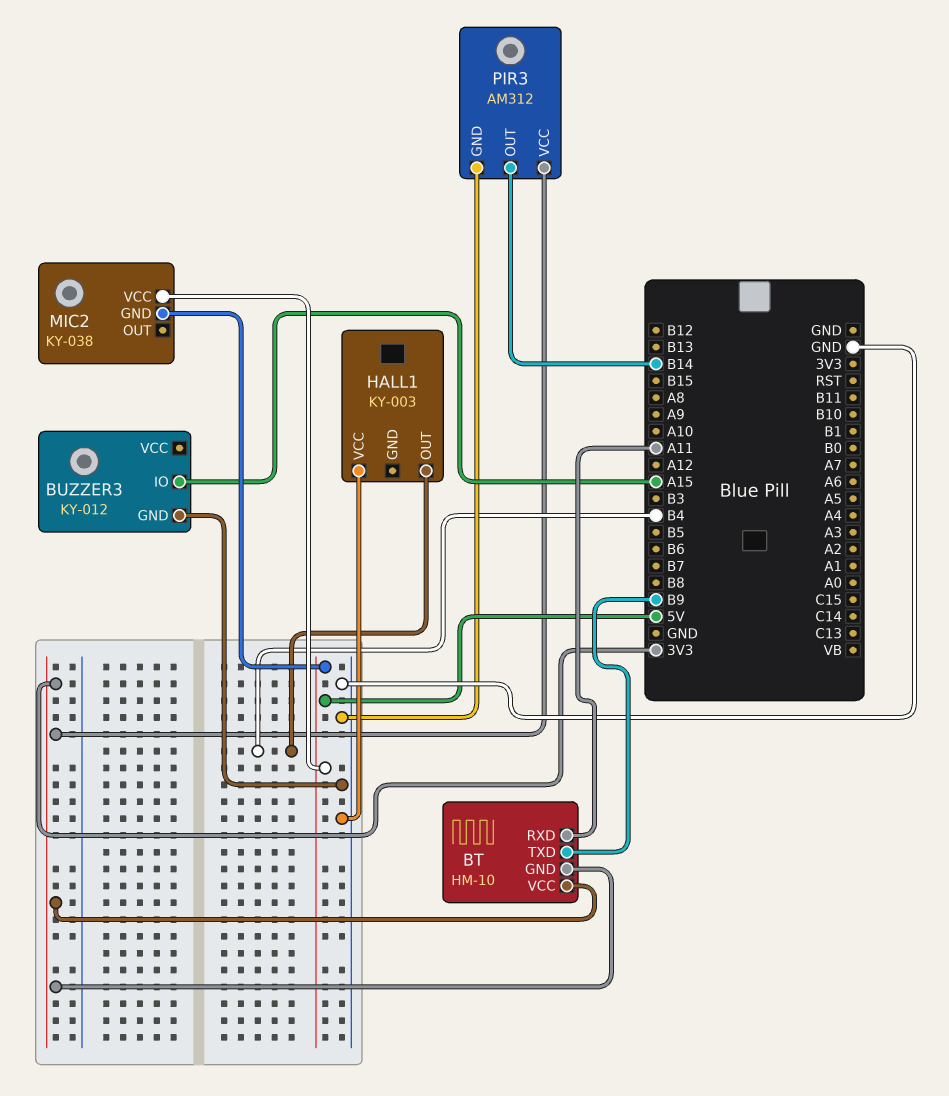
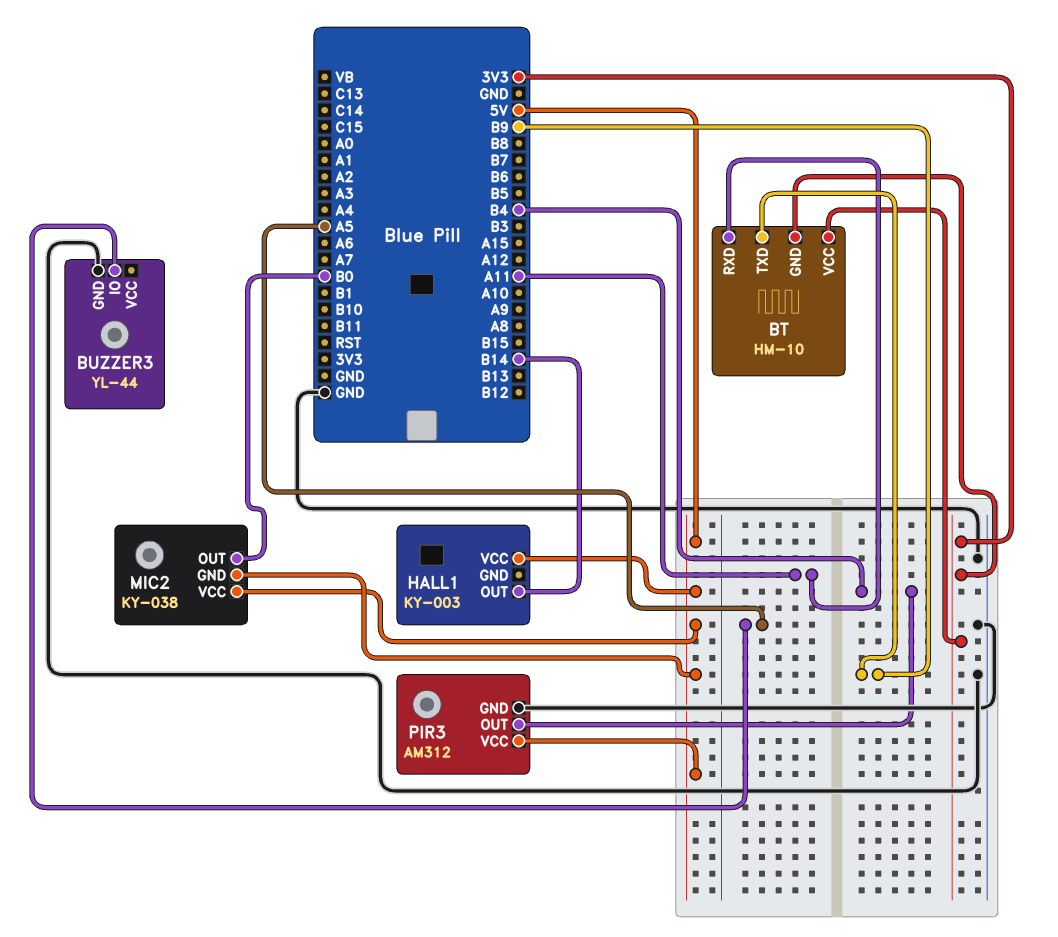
BUZZER3: KY-012 -> YL-44
BUZZER3 pin IO: A15 -> A5
HALL1 pin OUT: B4 -> B14
HALL1 pin VCC: GND -> 5V
MIC2 pin OUT: none -> B0
PIR3 pin OUT: B14 -> B4
PIR3 pin VCC: 3V3 -> 5V

